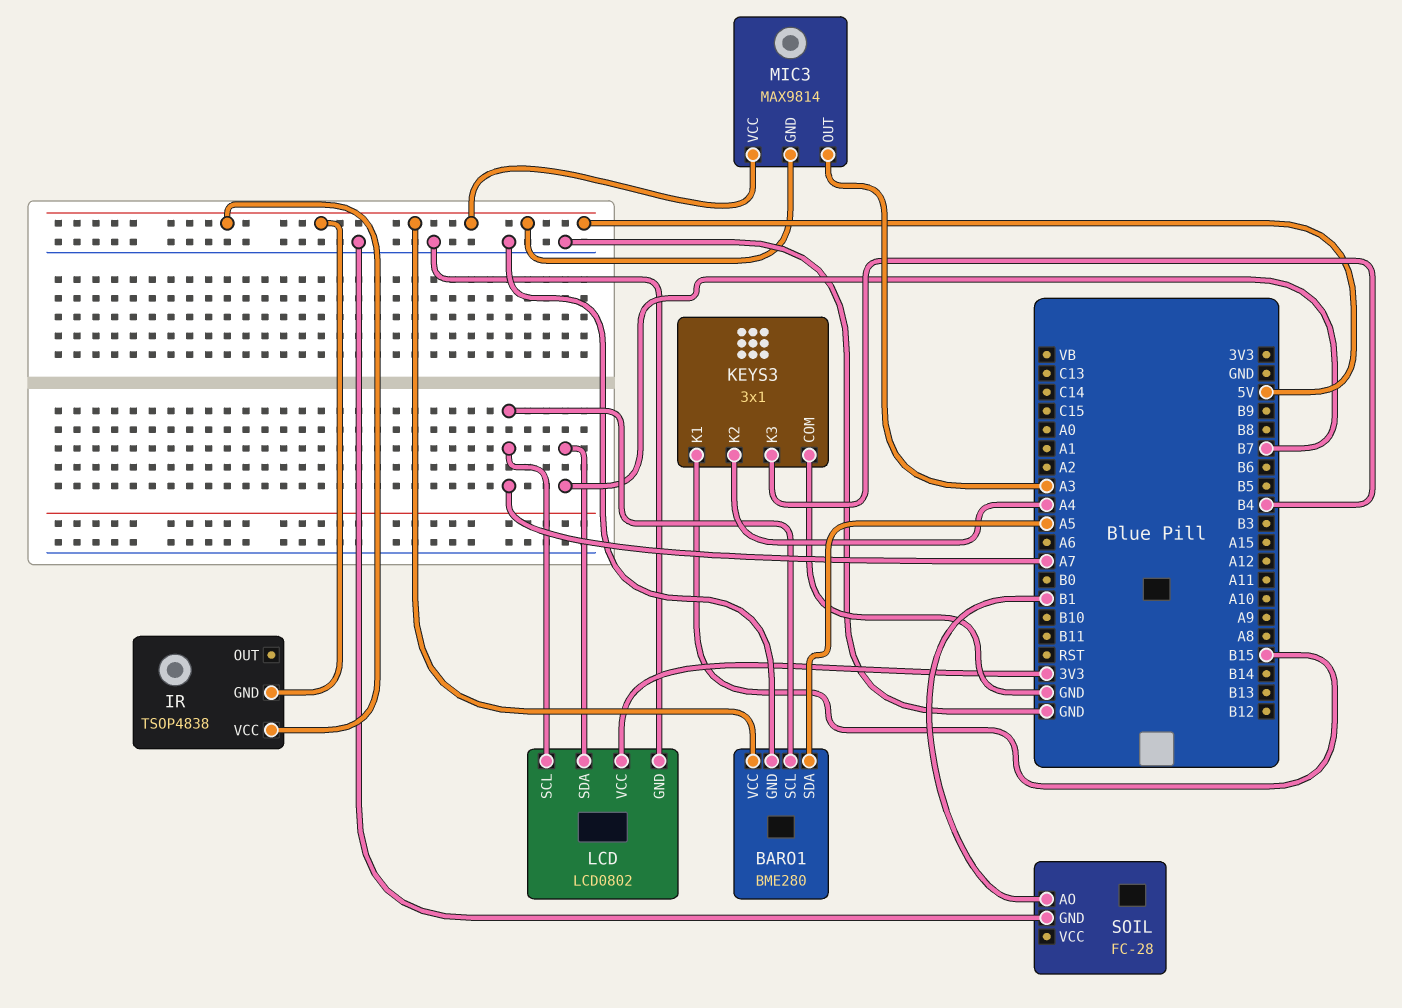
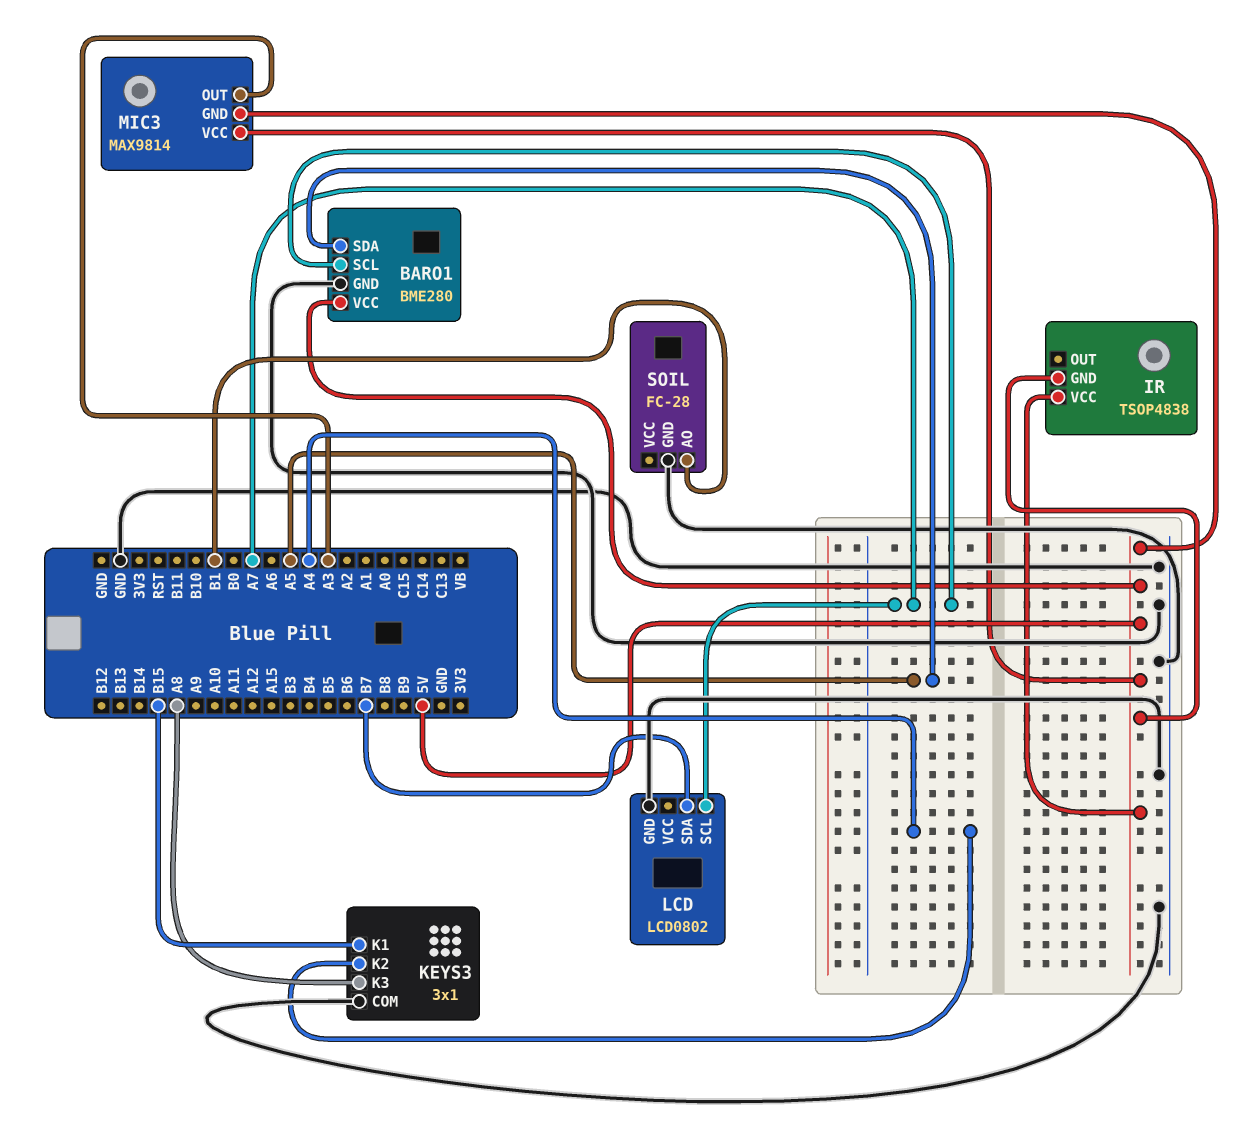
KEYS3 pin K3: B4 -> A8
LCD pin VCC: 3V3 -> none

